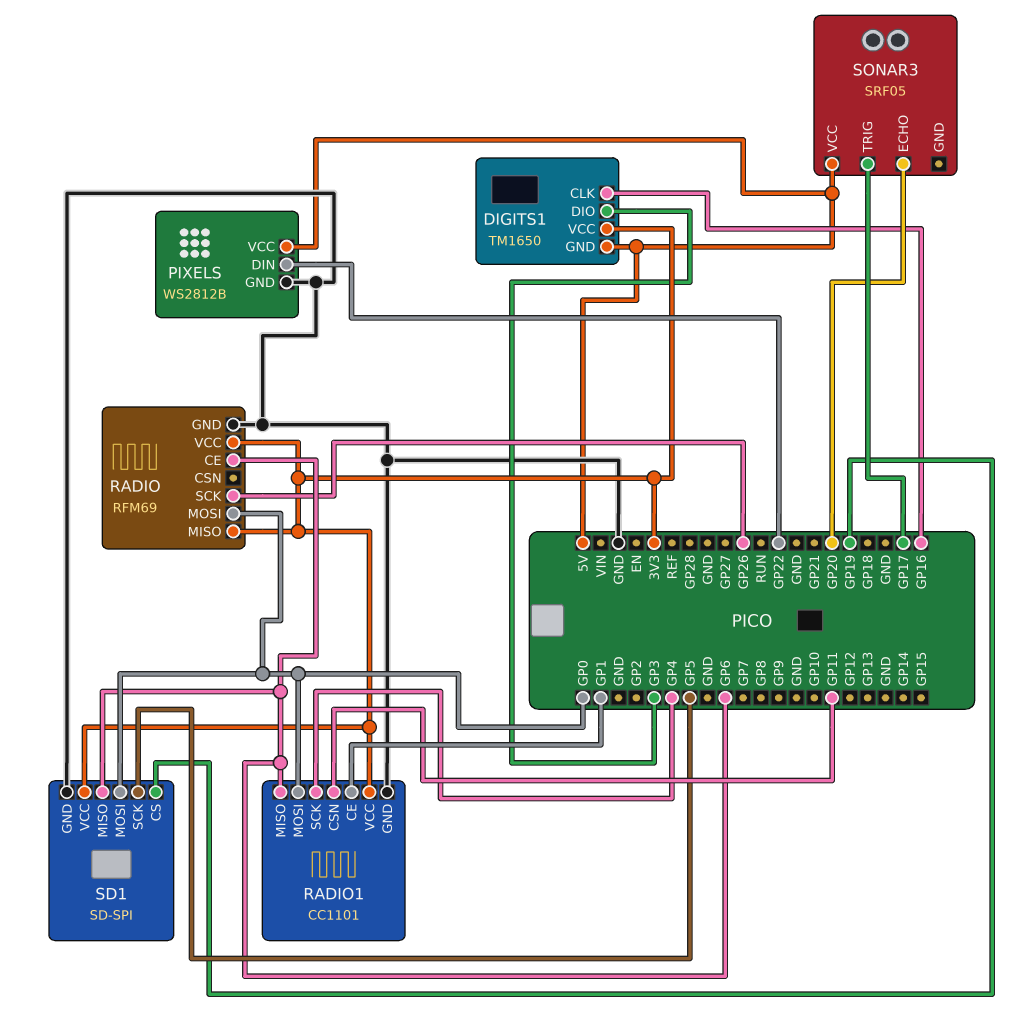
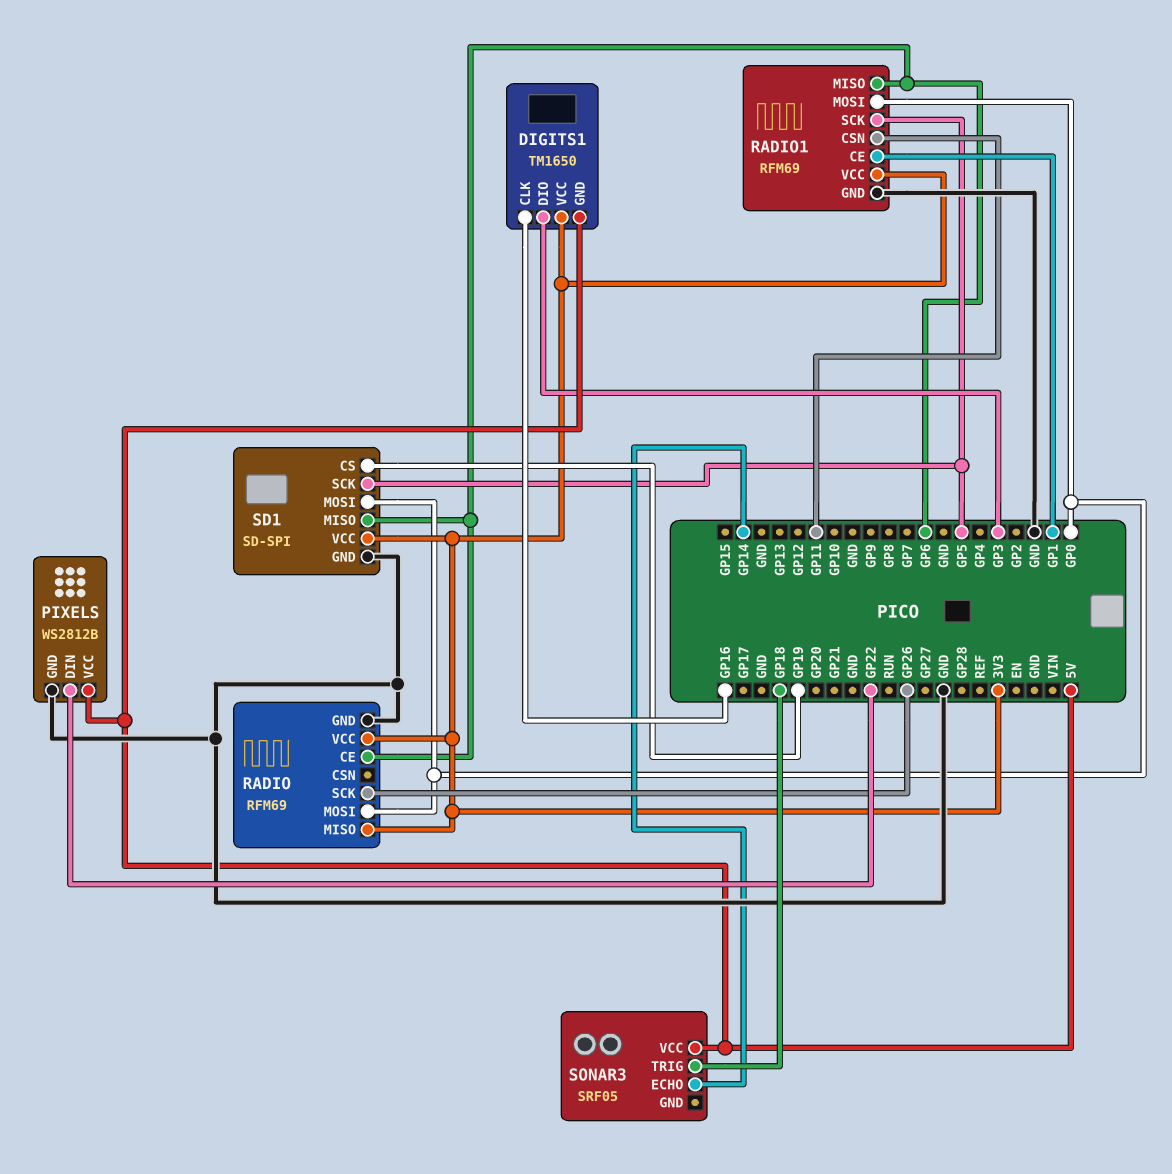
RADIO1: CC1101 -> RFM69
RADIO1 pin SCK: GP4 -> GP5
SONAR3 pin ECHO: GP20 -> GP14
SONAR3 pin TRIG: GP17 -> GP18

